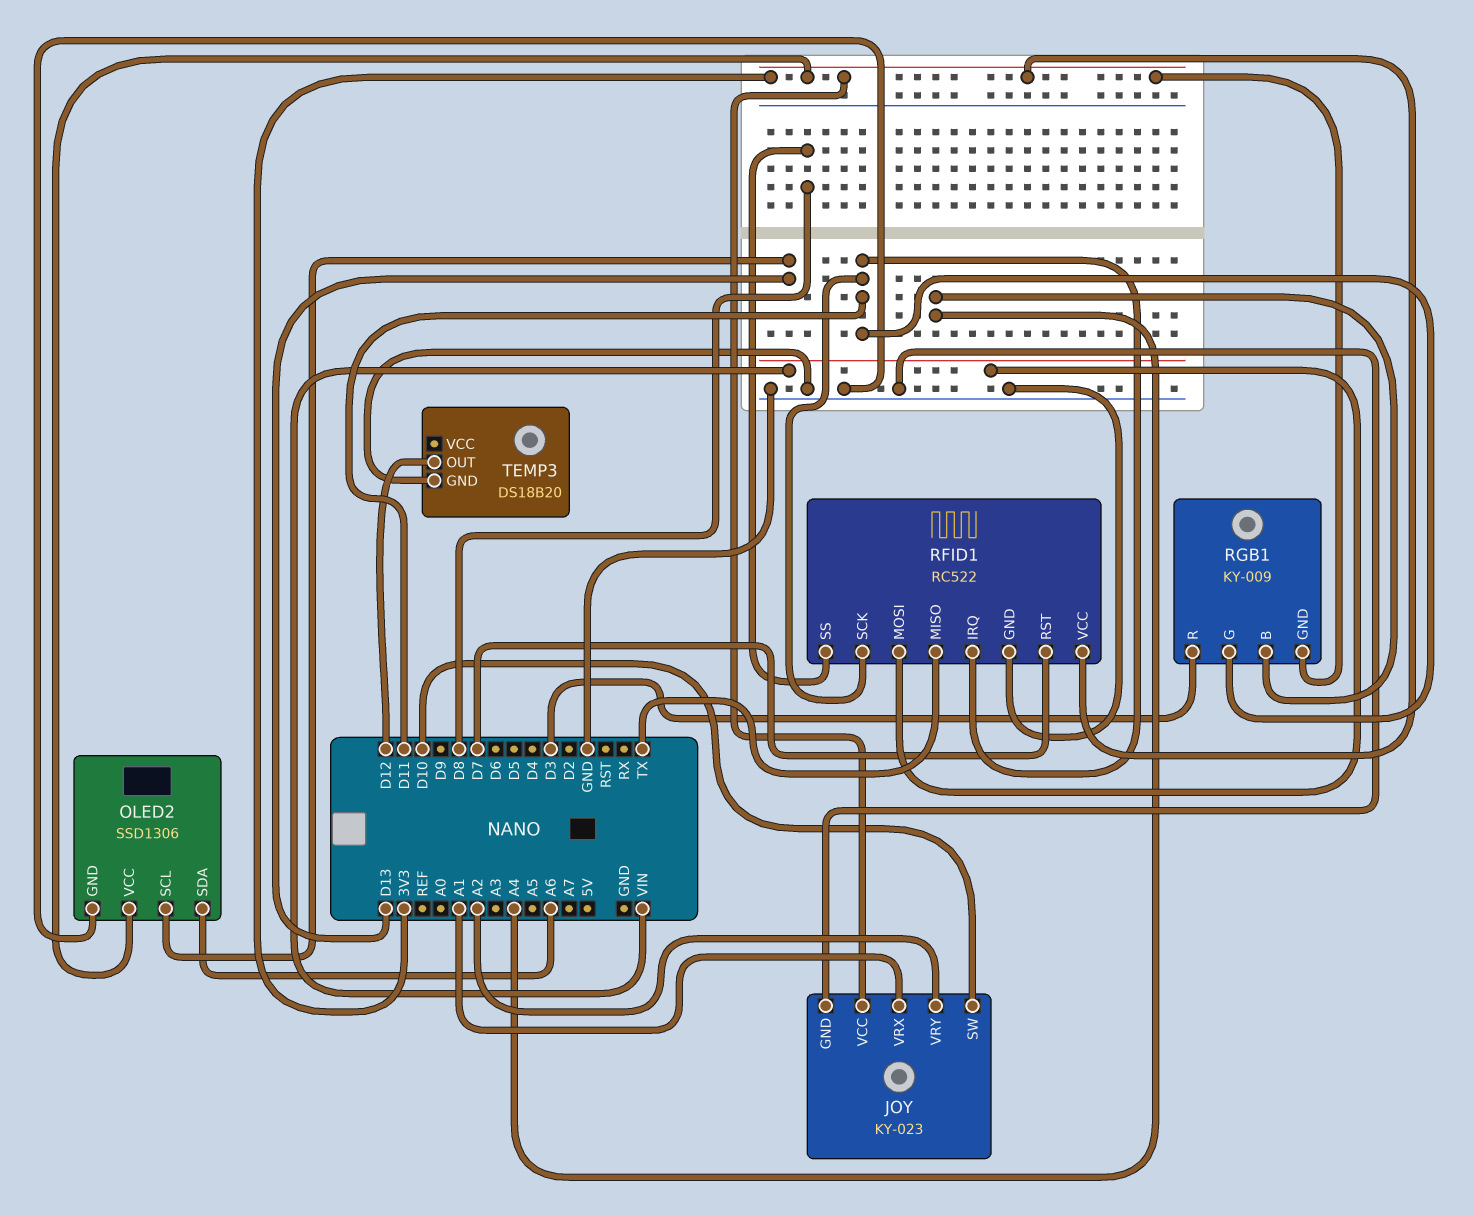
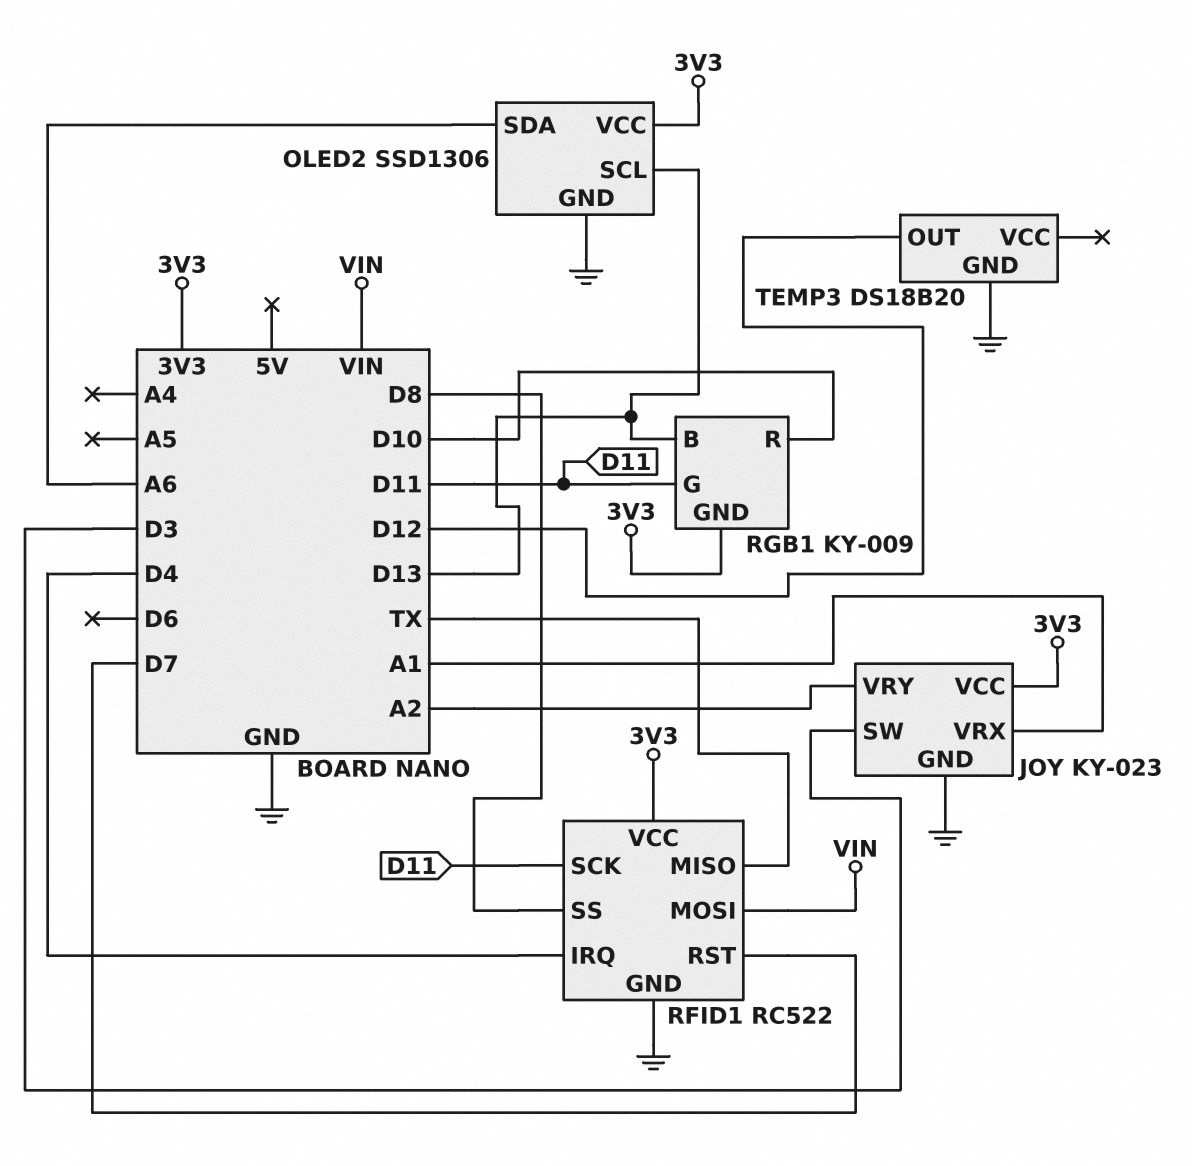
JOY pin SW: D10 -> D3
RFID1 pin IRQ: D11 -> D4
RGB1 pin B: A4 -> D13
RGB1 pin R: D3 -> D10

